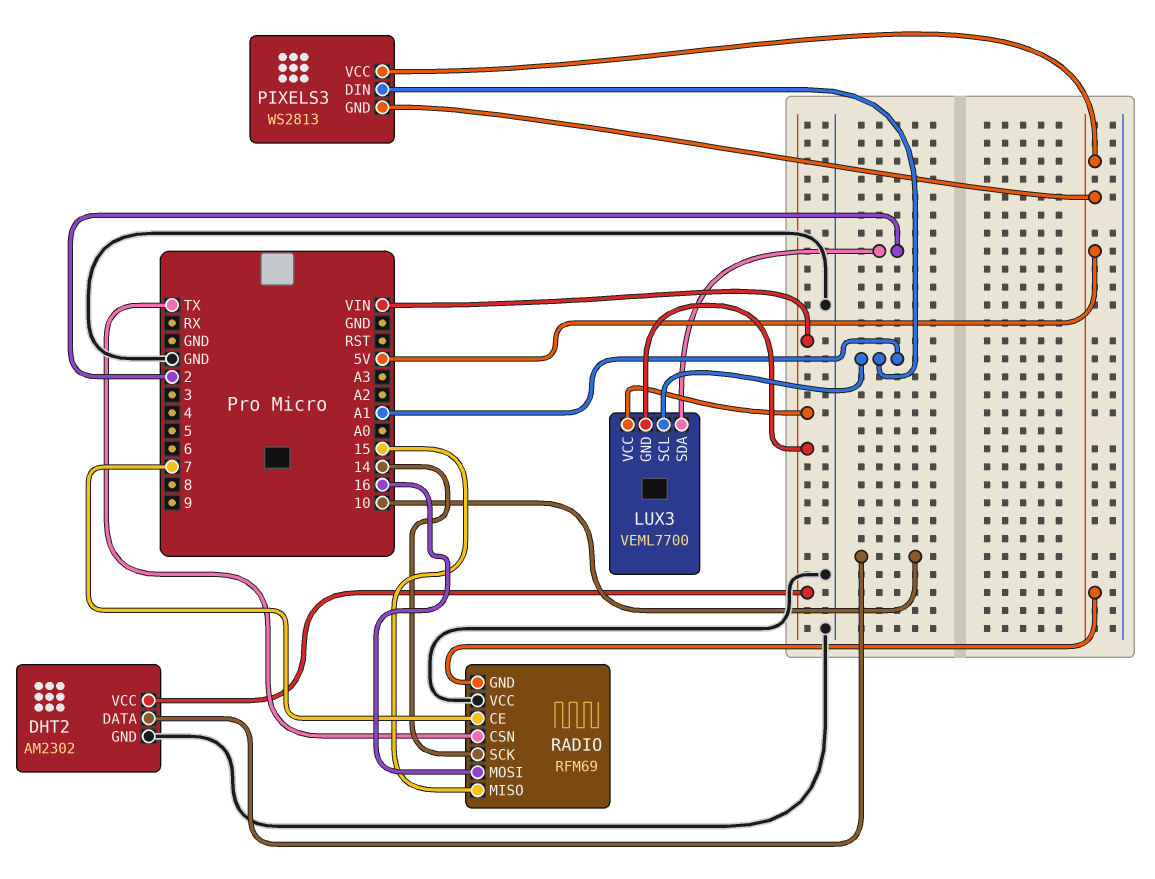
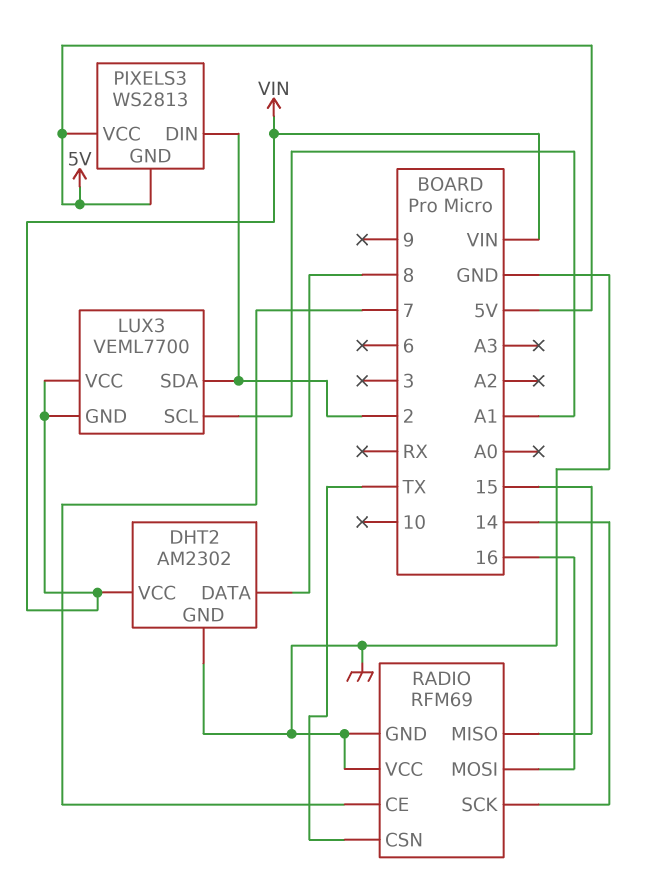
DHT2 pin DATA: 10 -> 8
PIXELS3 pin DIN: A1 -> 2
RADIO pin GND: 5V -> GND

